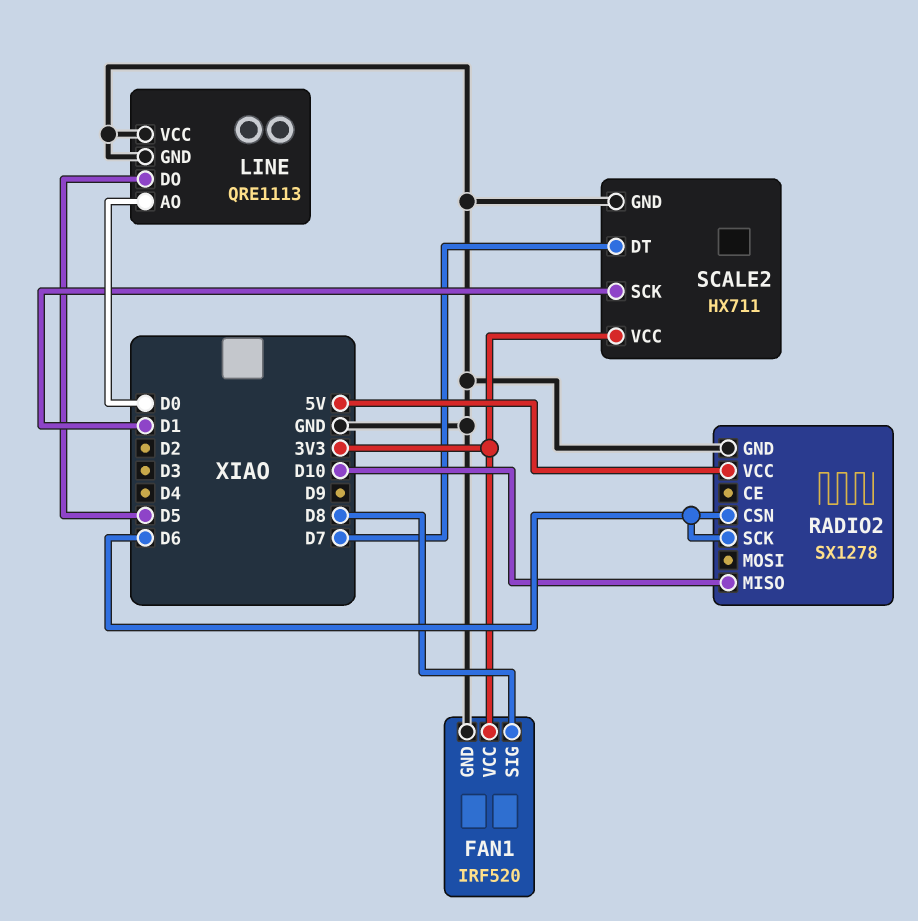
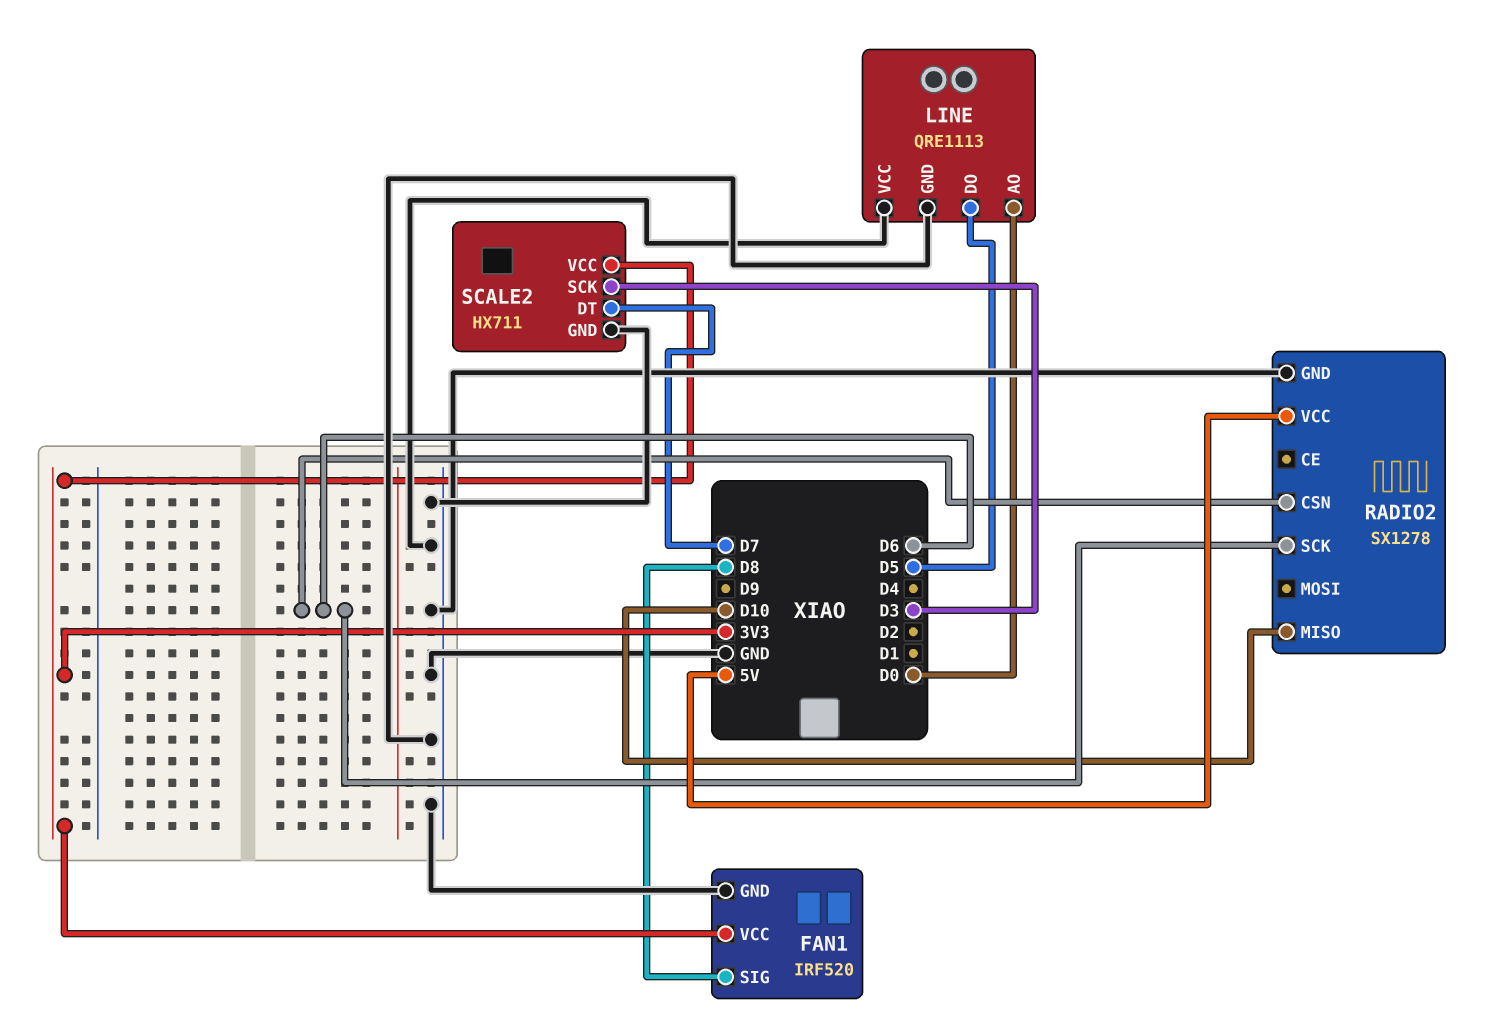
SCALE2 pin SCK: D1 -> D3

